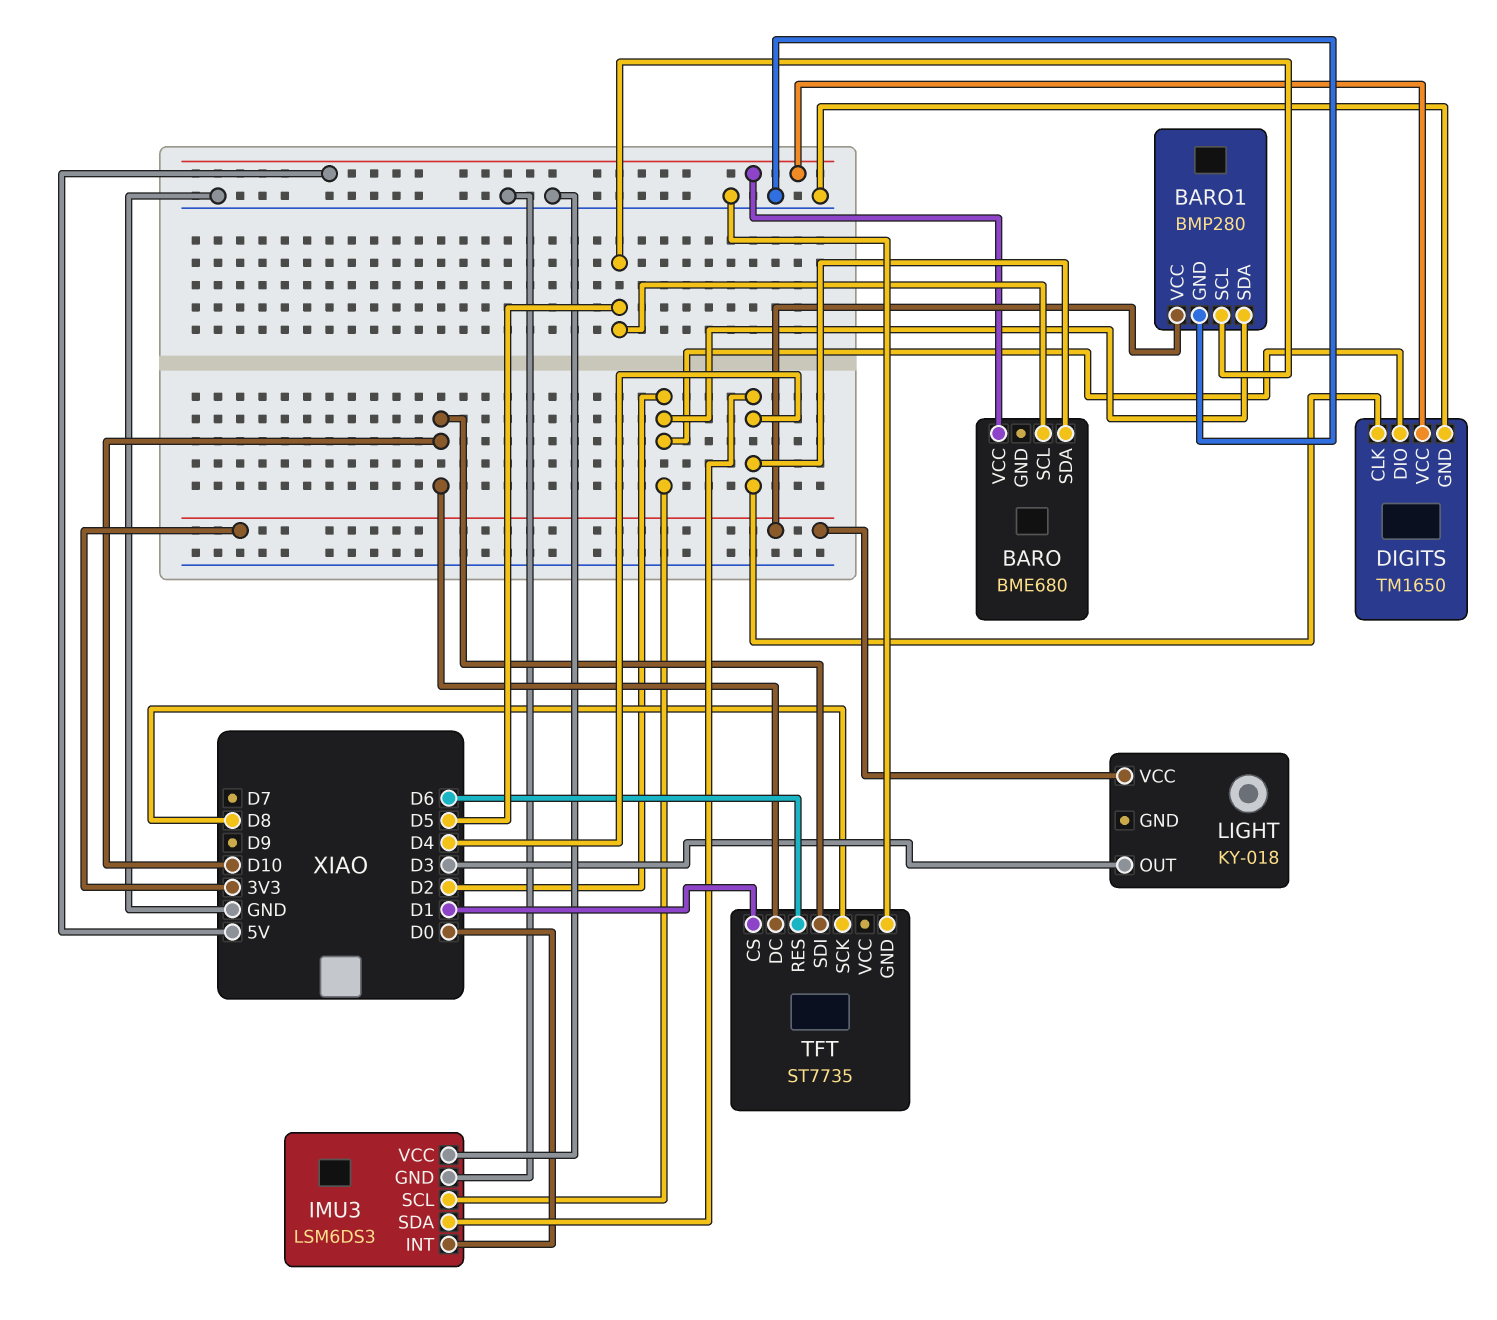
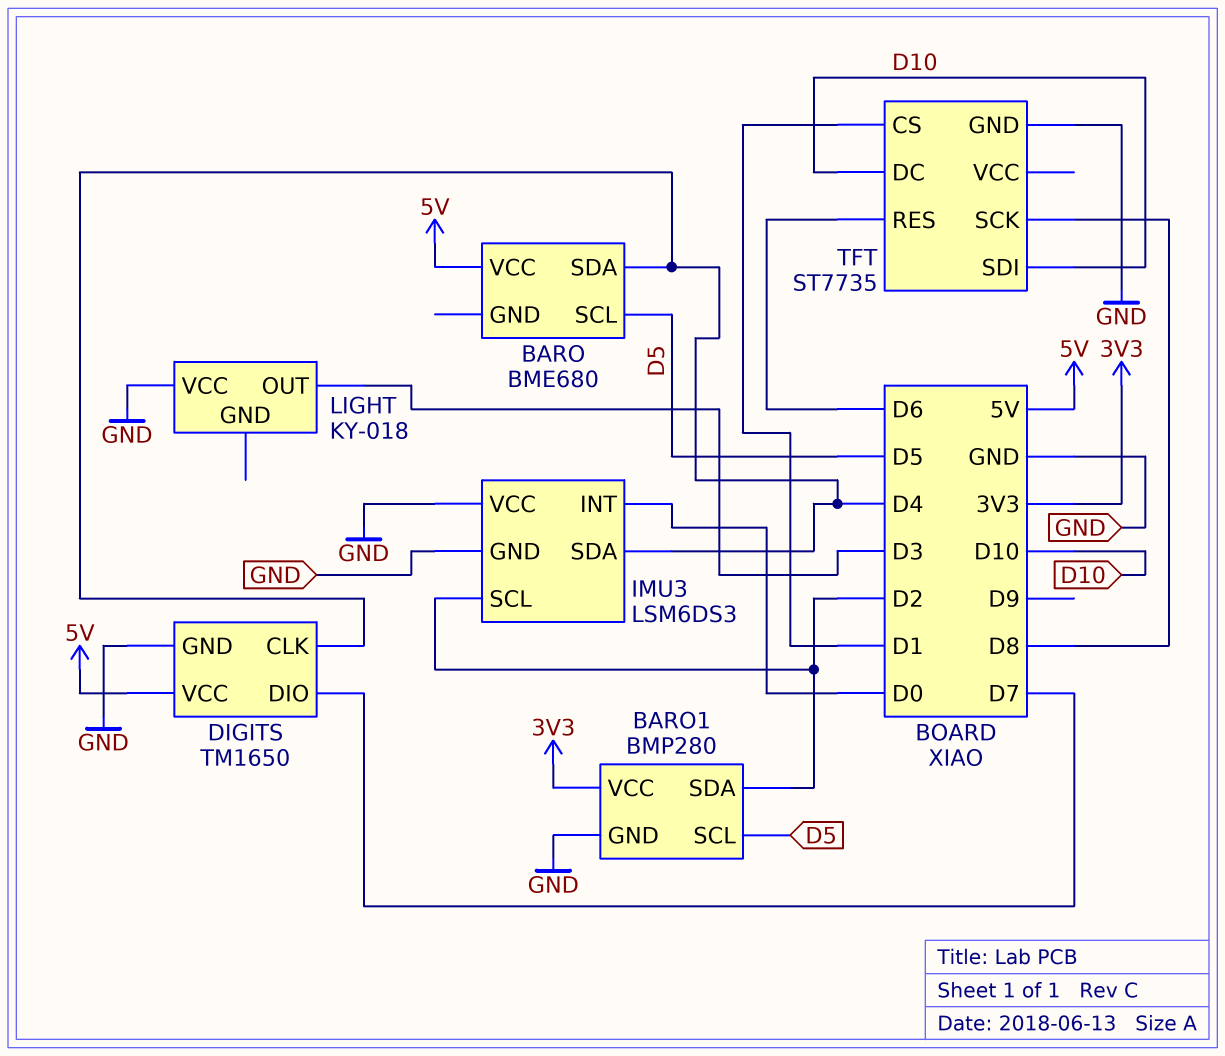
DIGITS pin DIO: D2 -> D7
LIGHT pin VCC: 3V3 -> GND

